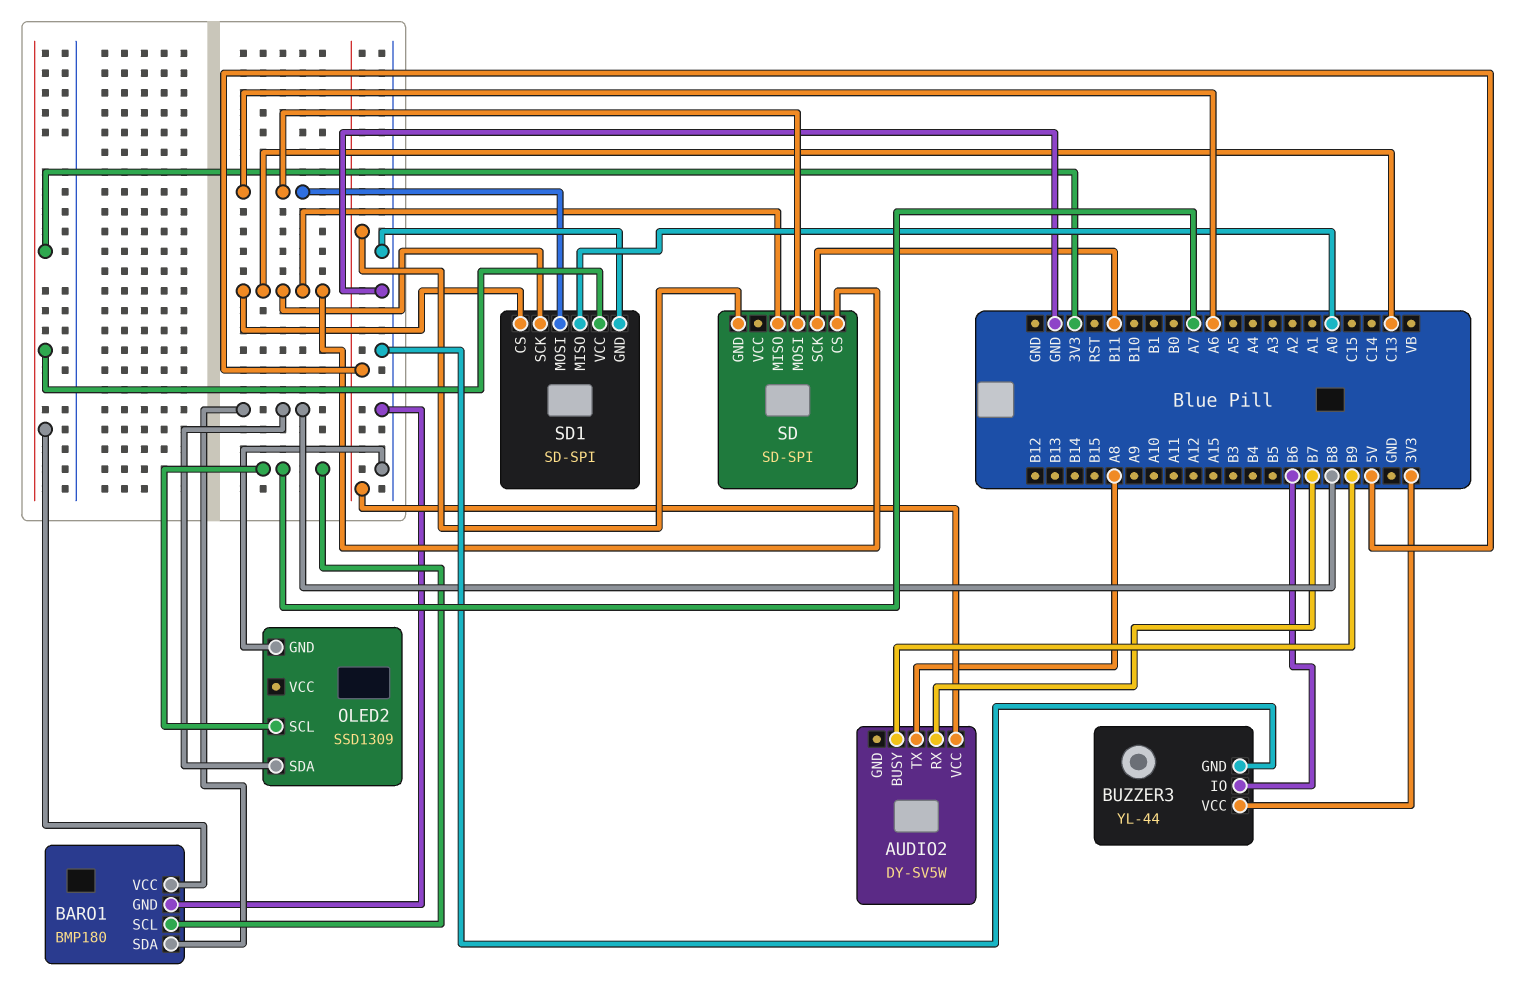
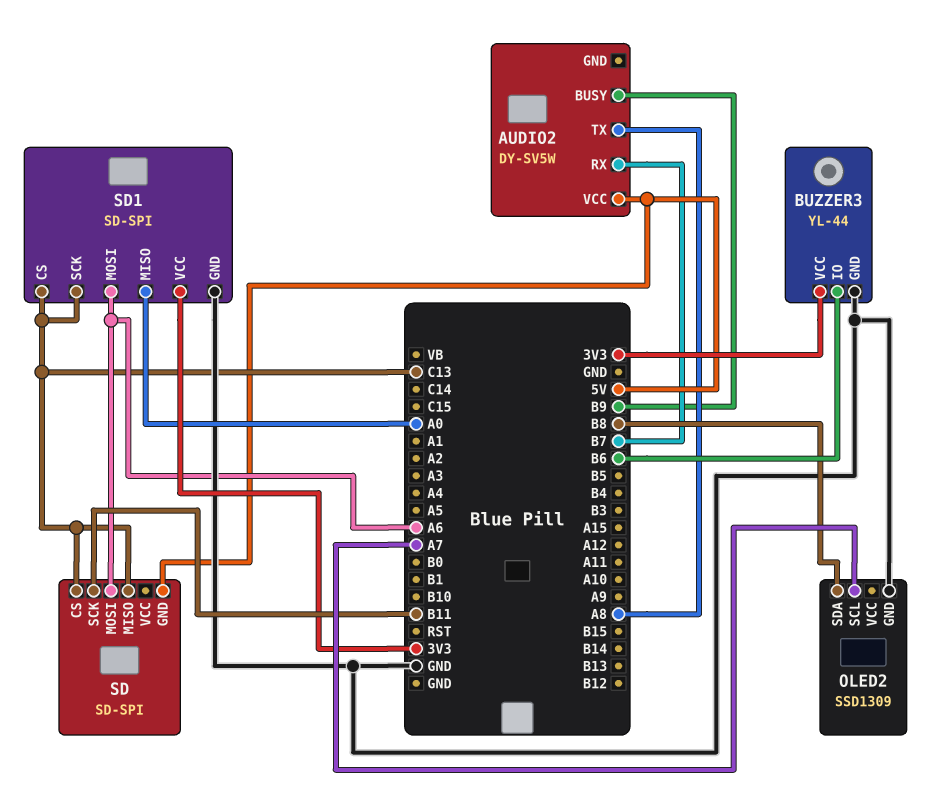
BARO1: BMP180 -> none
BARO1 pin GND: GND -> none
BARO1 pin SCL: A7 -> none
BARO1 pin SDA: B8 -> none
BARO1 pin VCC: 3V3 -> none

